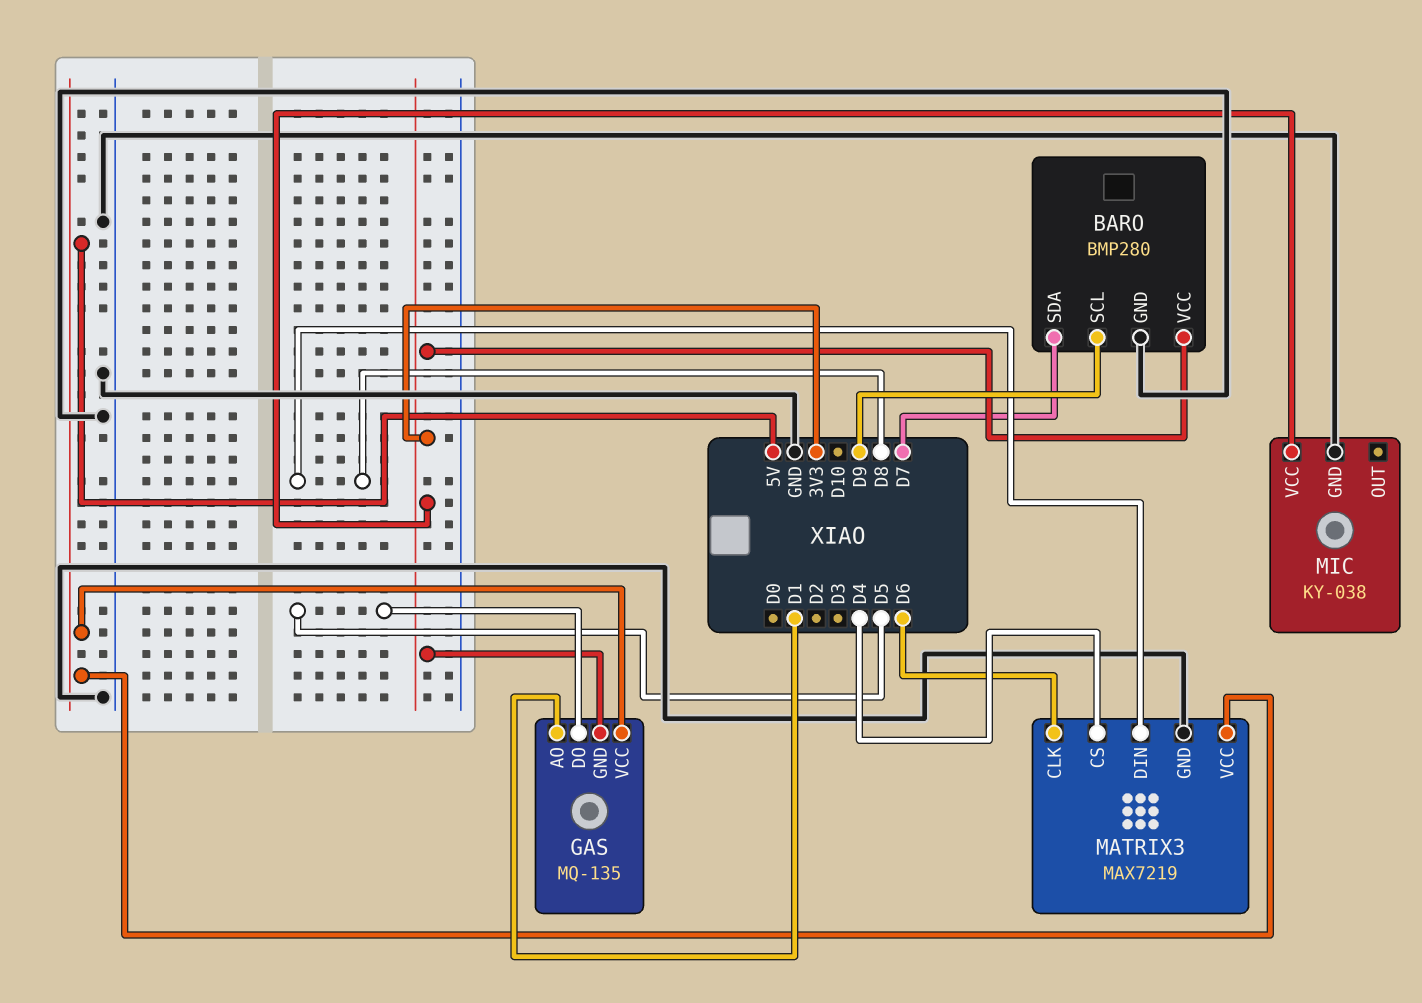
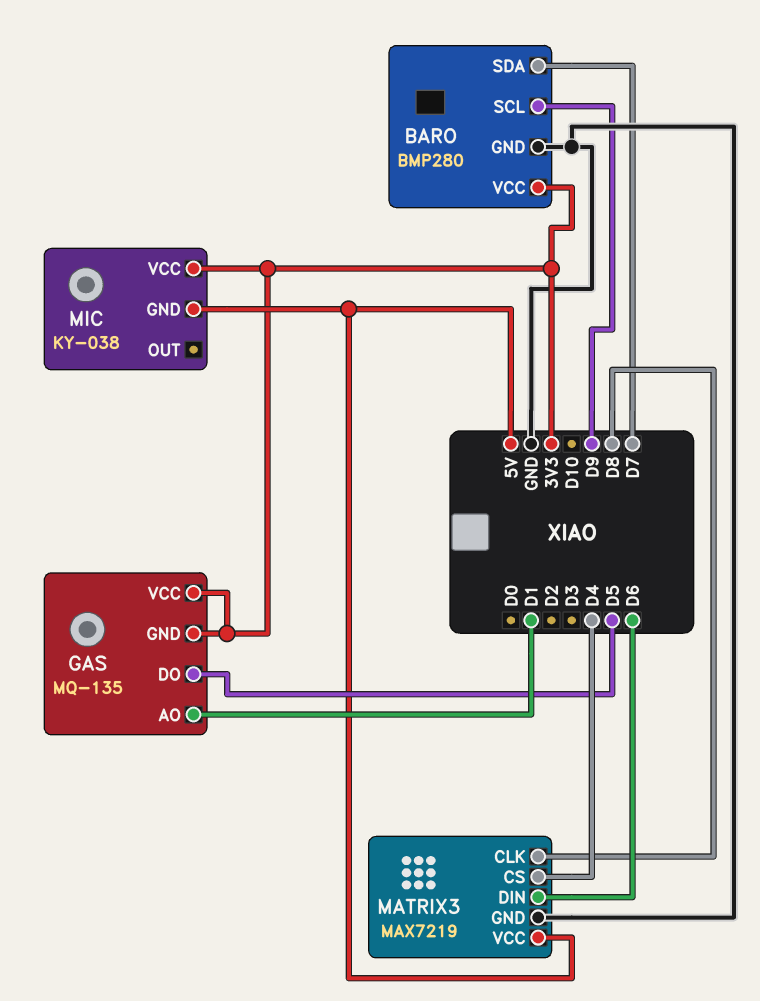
GAS pin VCC: 5V -> 3V3
MATRIX3 pin CLK: D6 -> D8
MATRIX3 pin DIN: D8 -> D6
MIC pin GND: GND -> 5V

